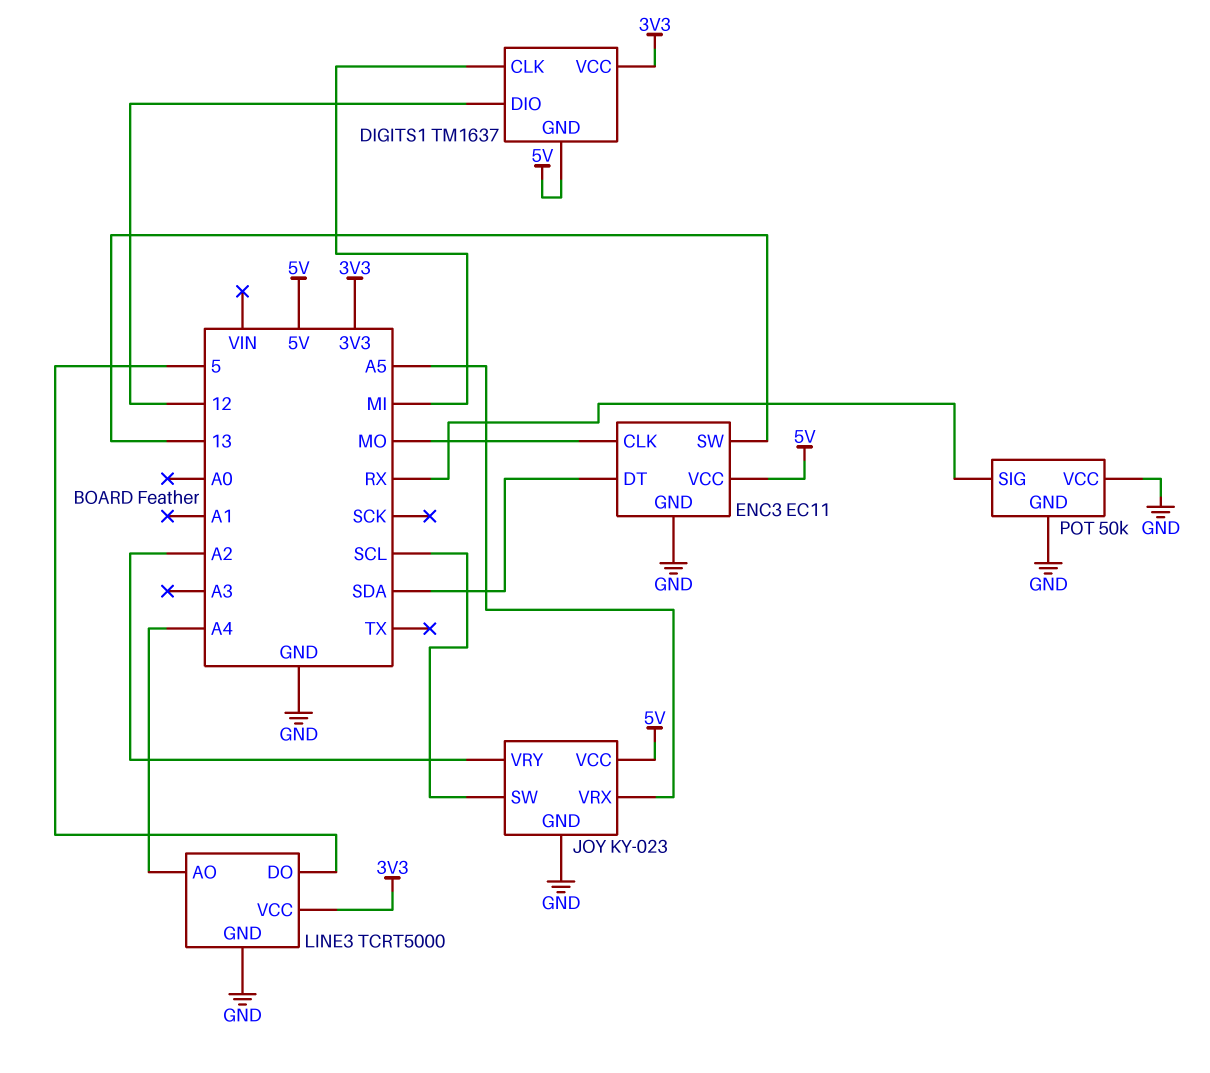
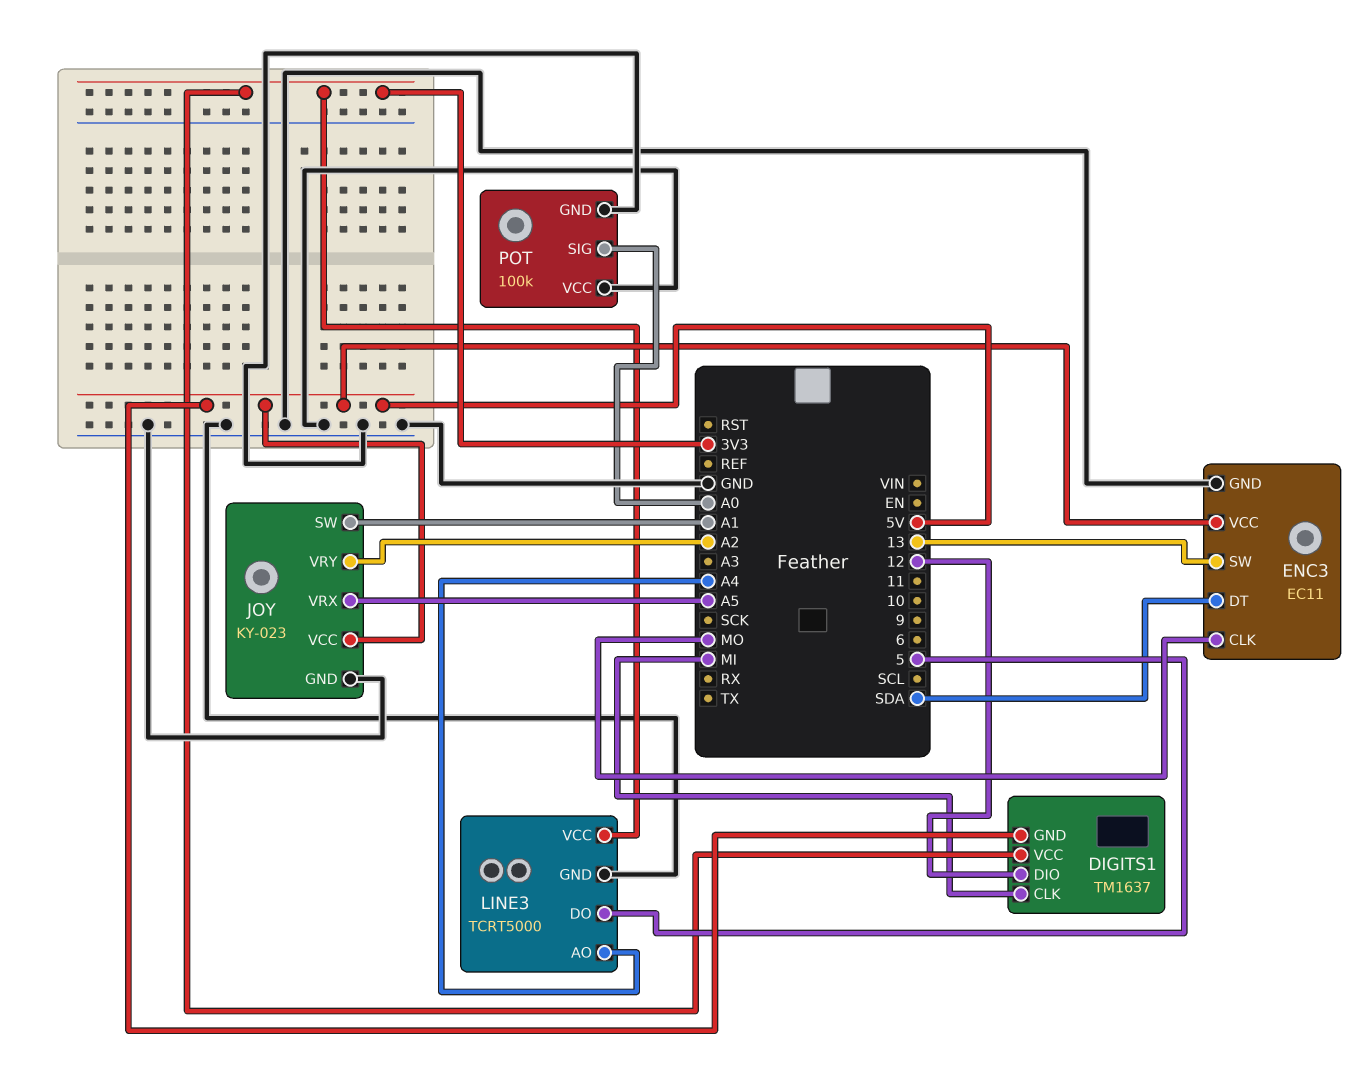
JOY pin SW: SCL -> A1
POT: 50k -> 100k
POT pin SIG: RX -> A0

